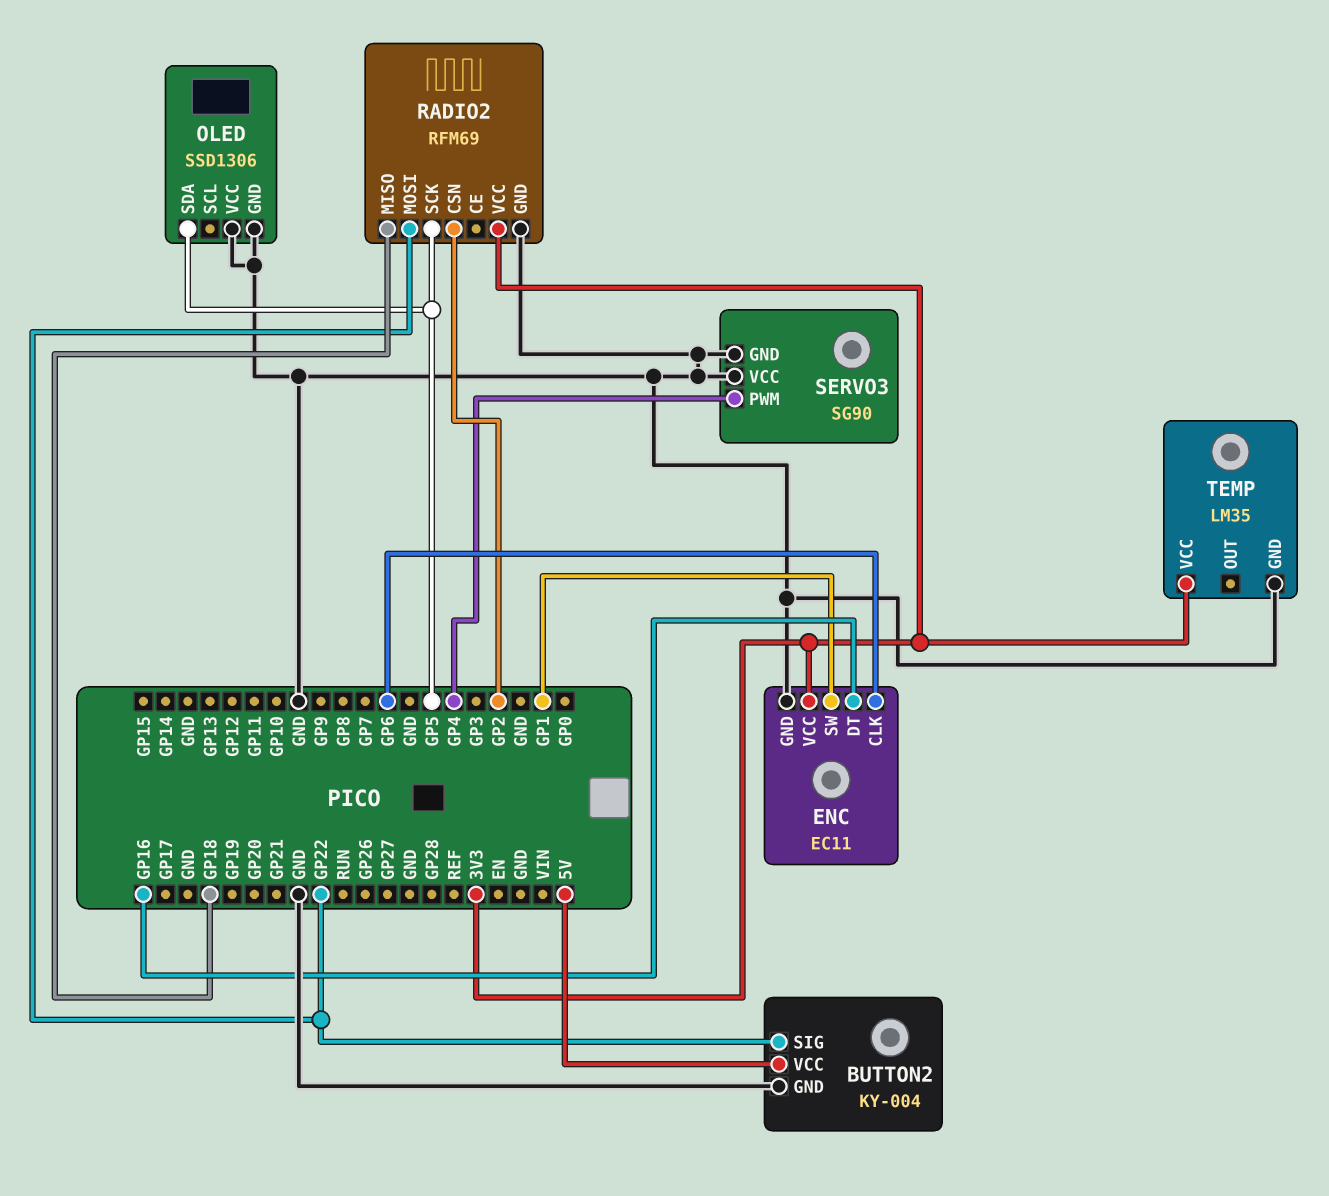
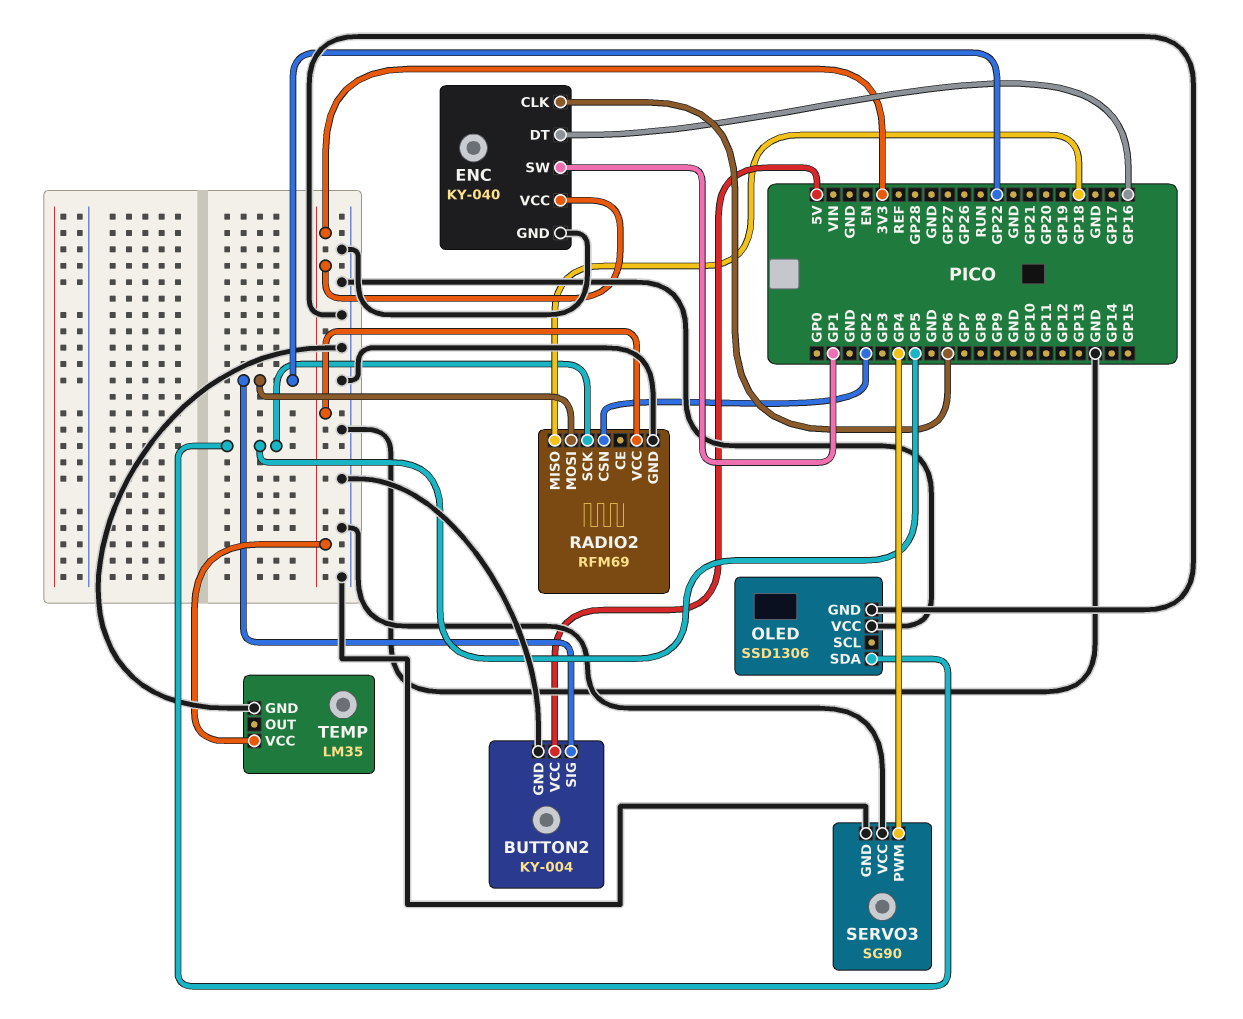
ENC: EC11 -> KY-040

